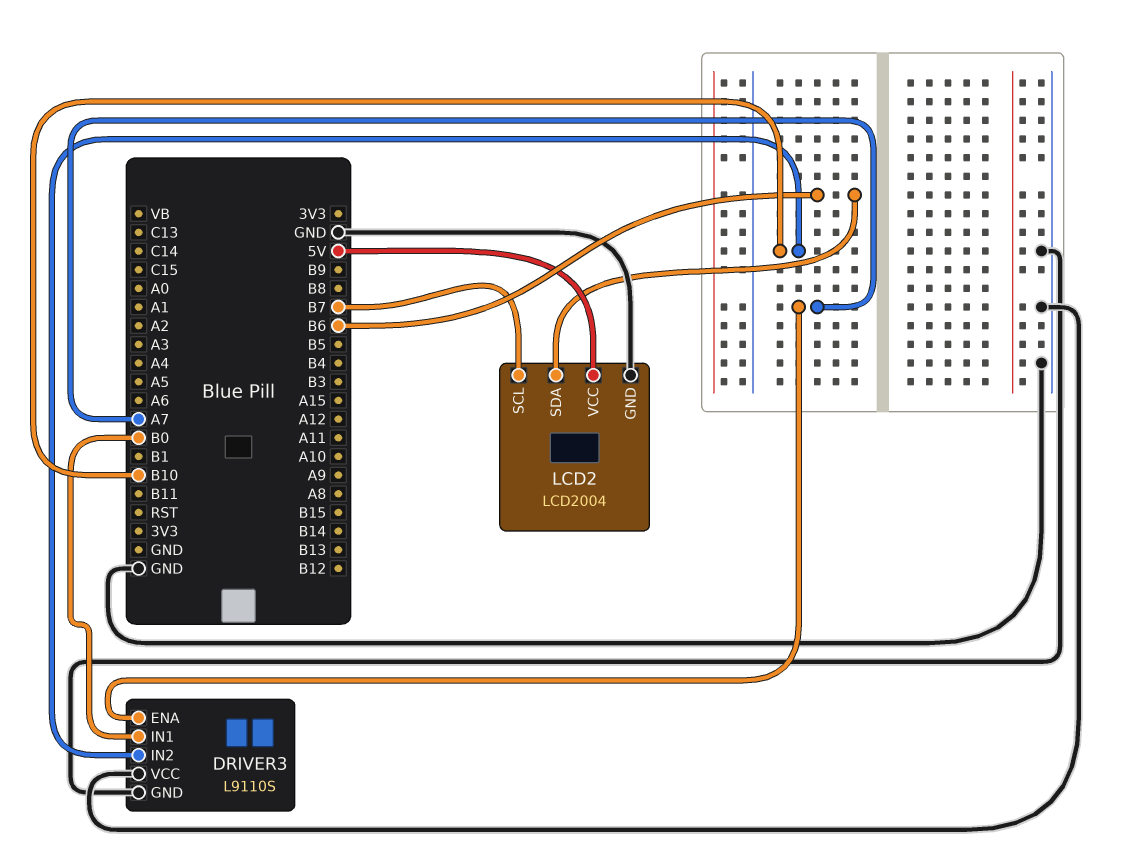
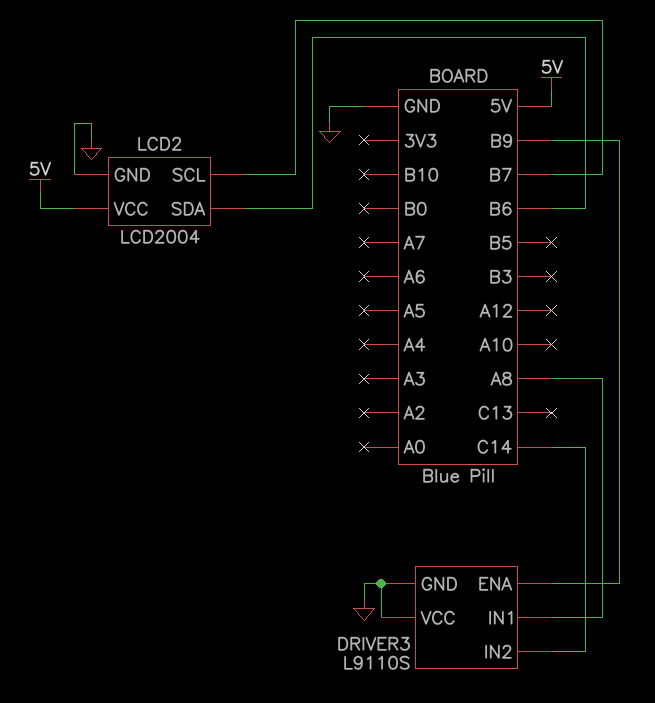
DRIVER3 pin ENA: A7 -> B9
DRIVER3 pin IN1: B0 -> A8
DRIVER3 pin IN2: B10 -> C14

